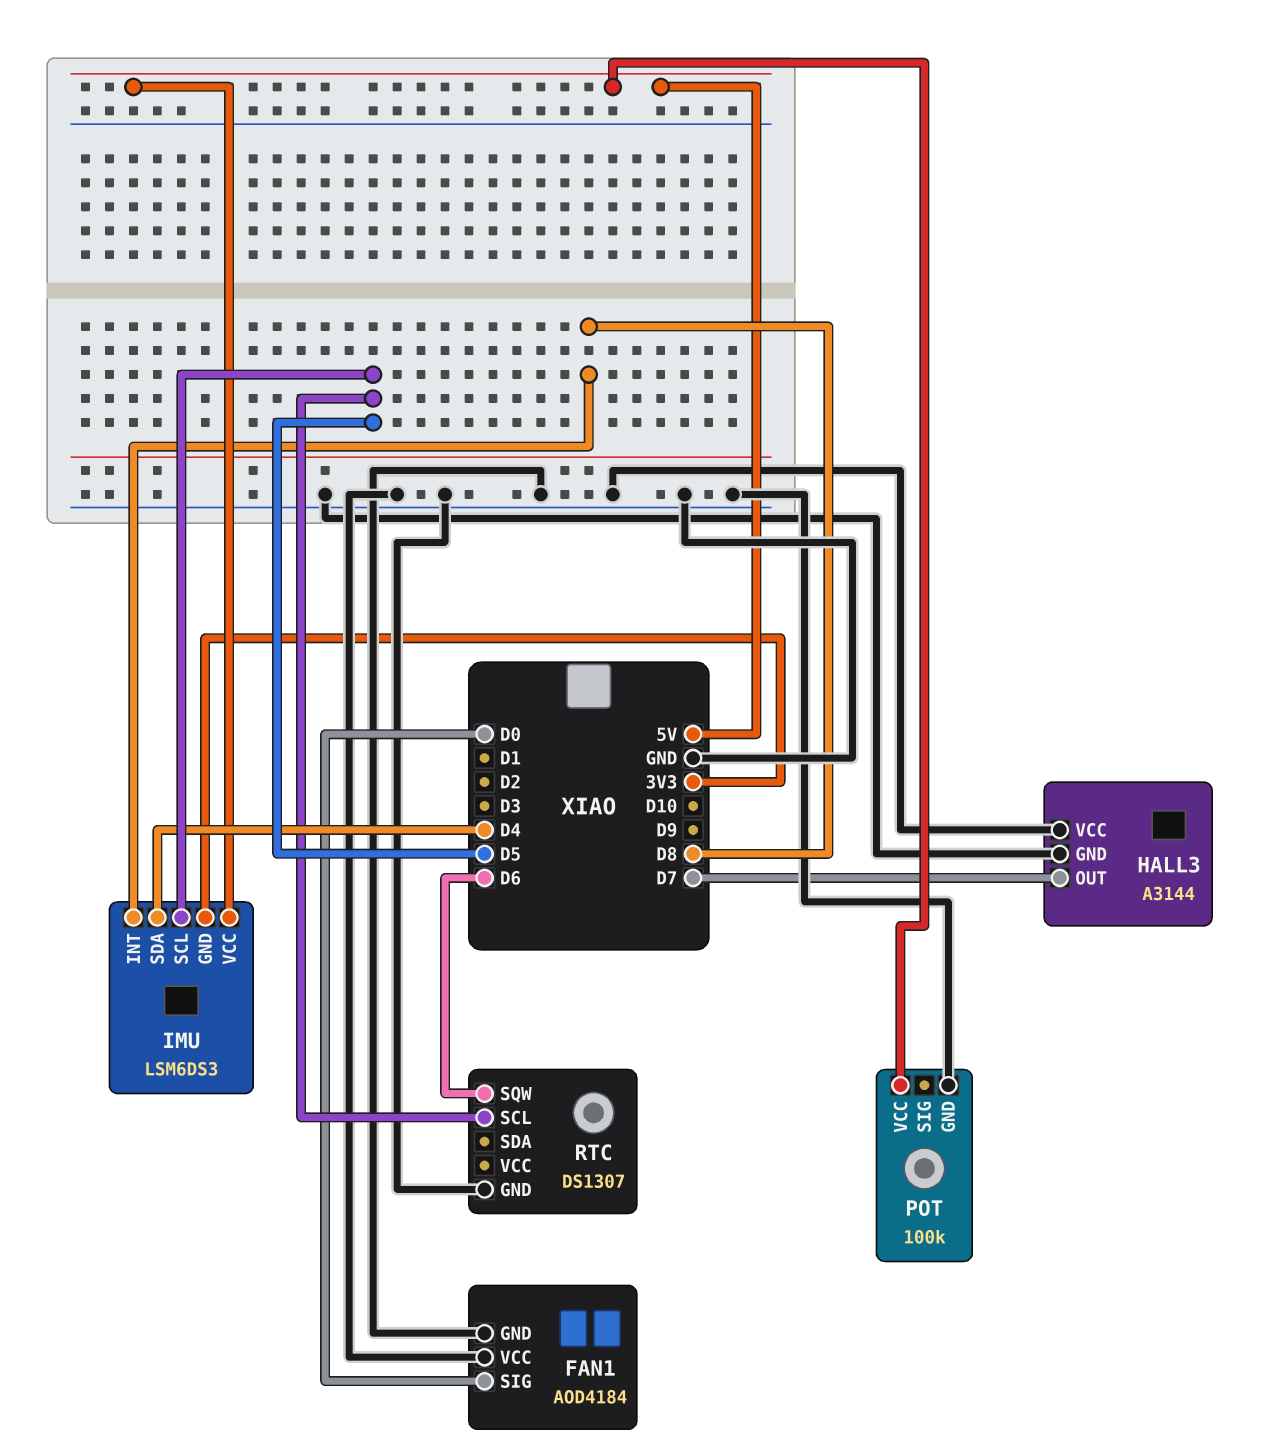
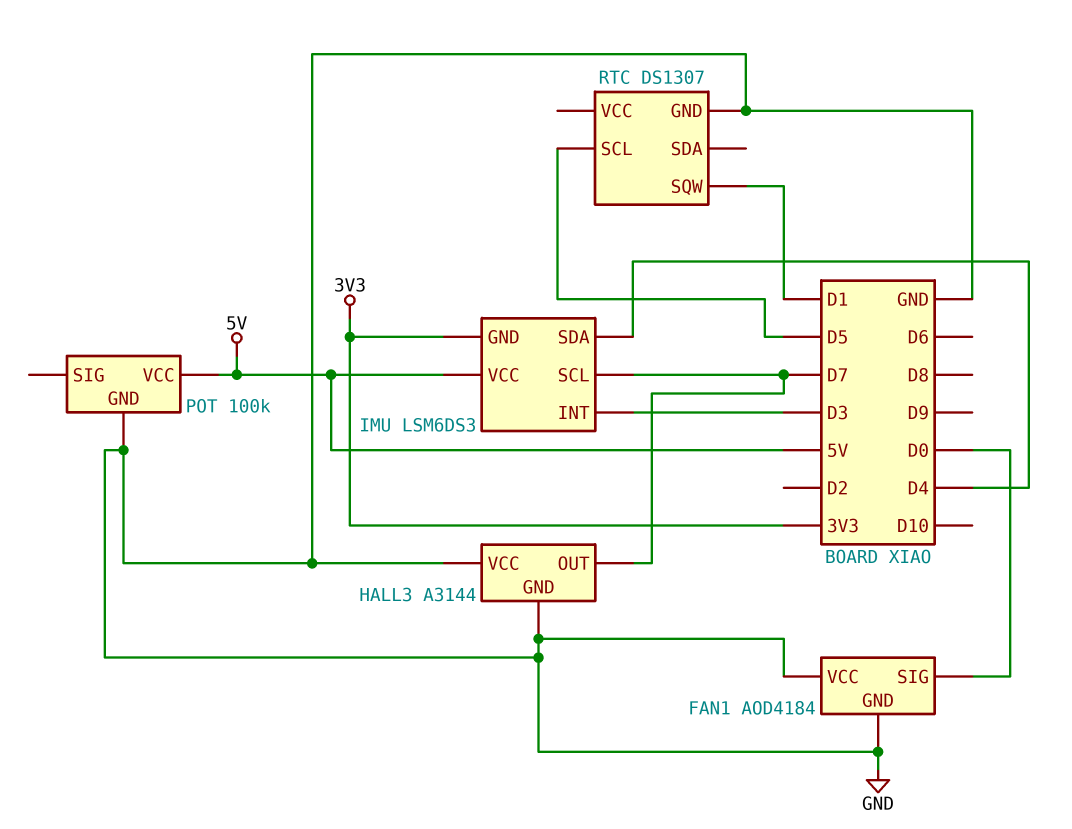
IMU pin INT: D8 -> D3
IMU pin SCL: D5 -> D7
RTC pin SQW: D6 -> D1

